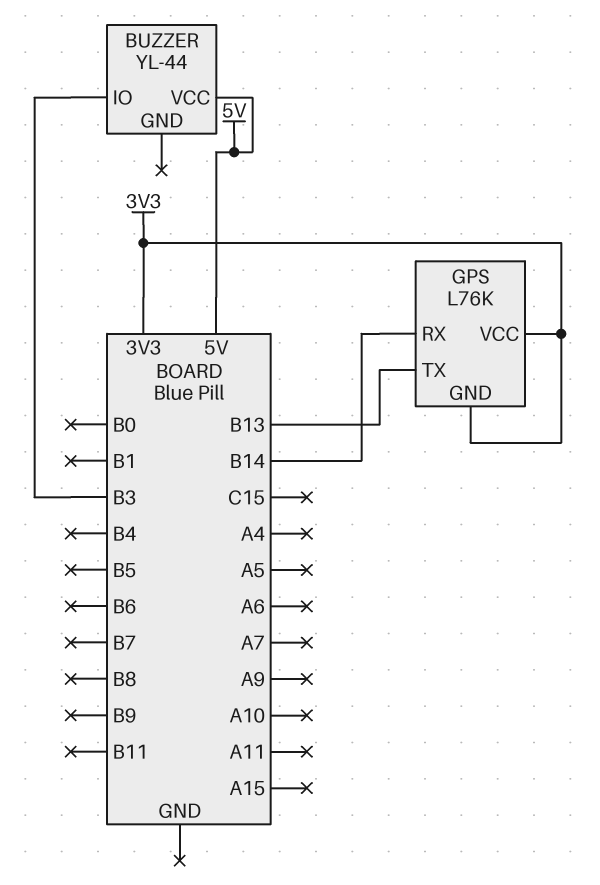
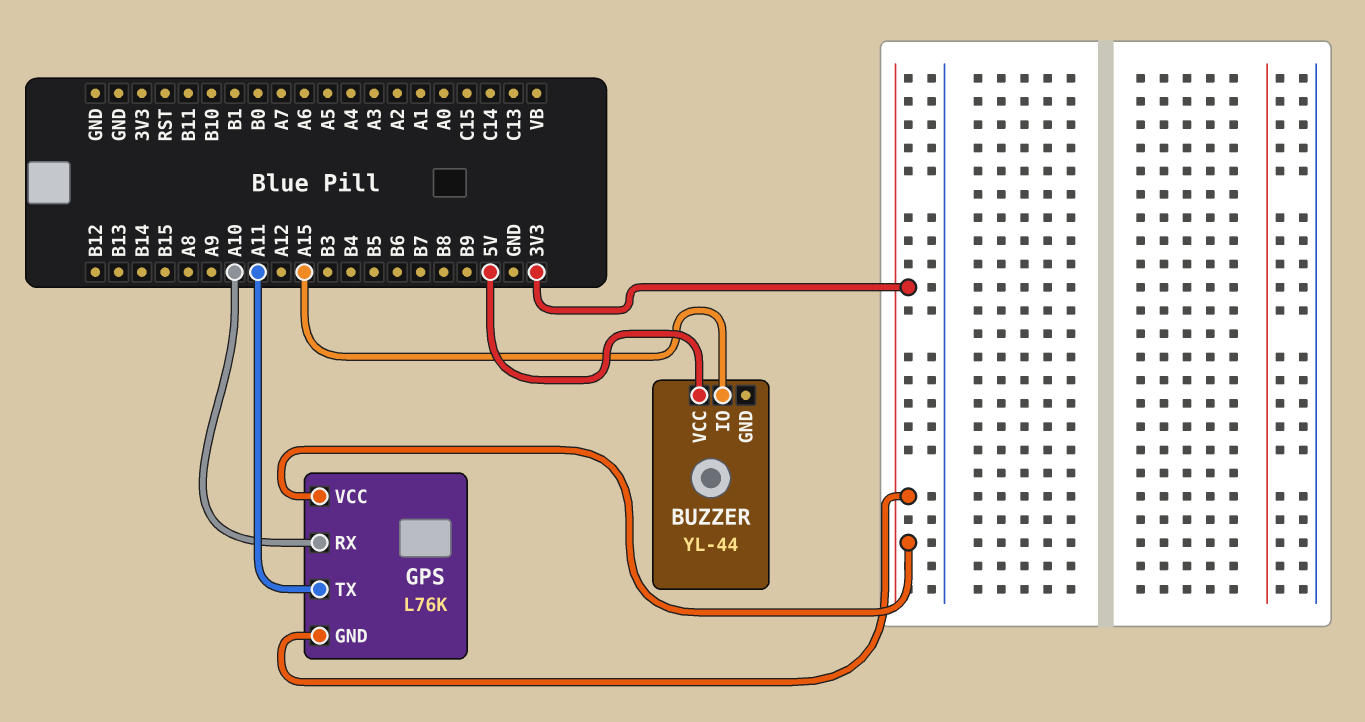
BUZZER pin IO: B3 -> A15
GPS pin RX: B14 -> A10
GPS pin TX: B13 -> A11

